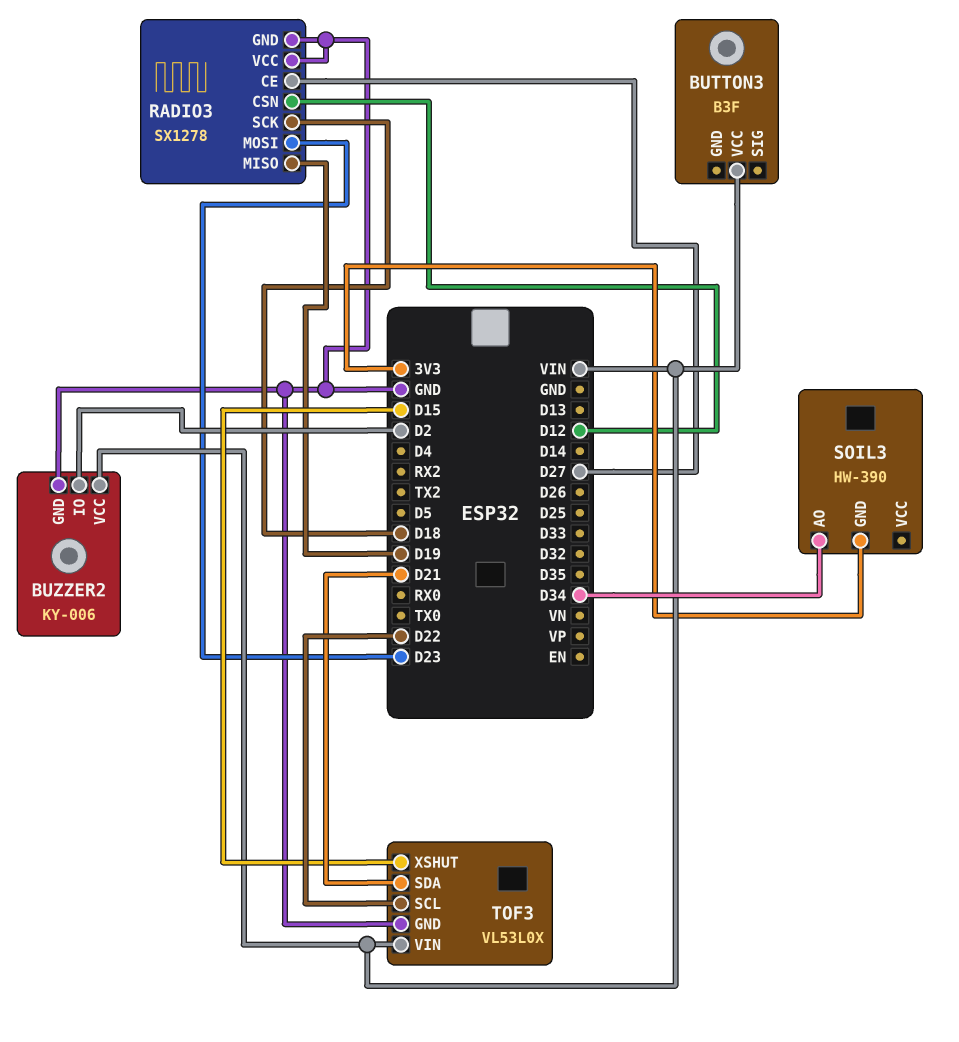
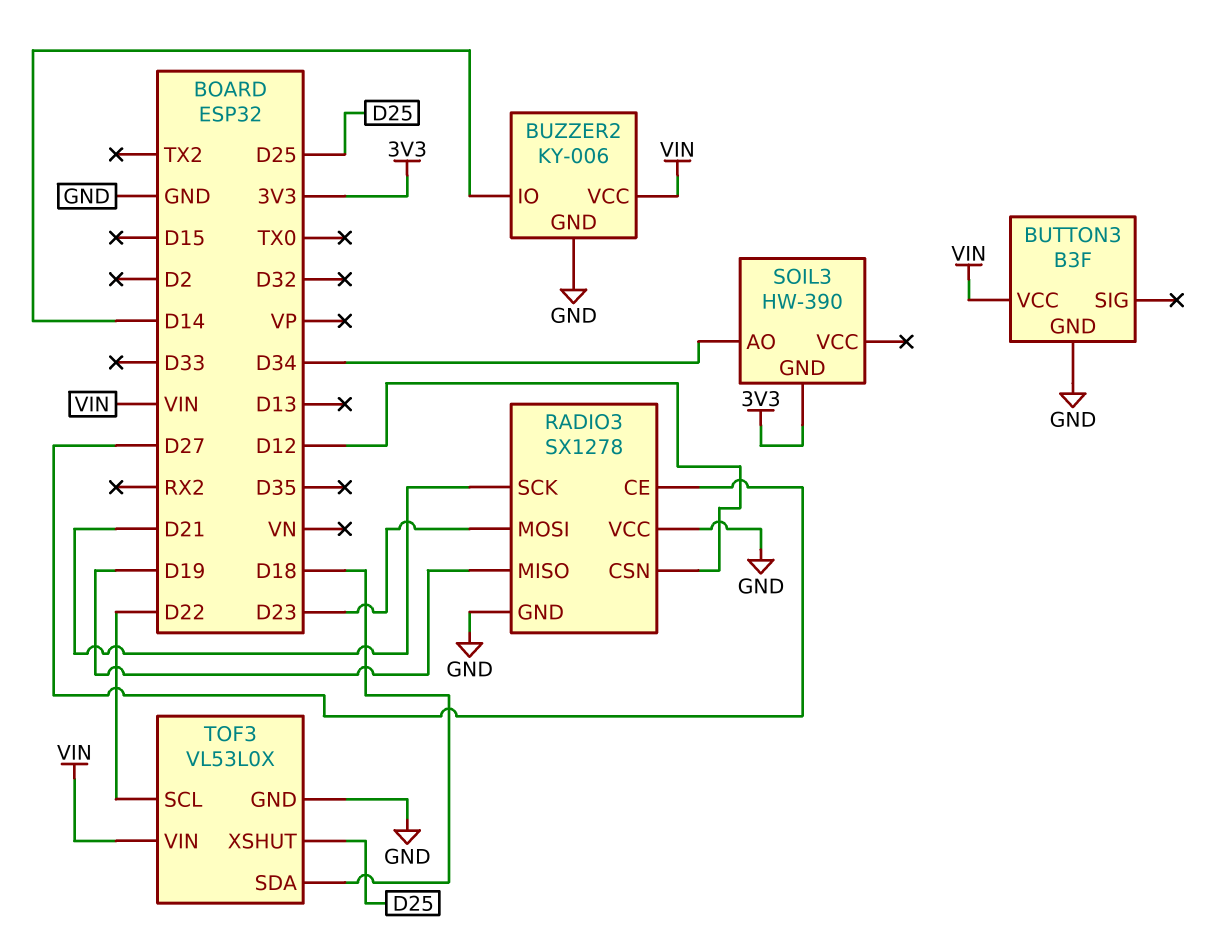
BUTTON3 pin GND: none -> GND
BUZZER2 pin IO: D2 -> D14
RADIO3 pin SCK: D18 -> D21
TOF3 pin SDA: D21 -> D18
TOF3 pin XSHUT: D15 -> D25

